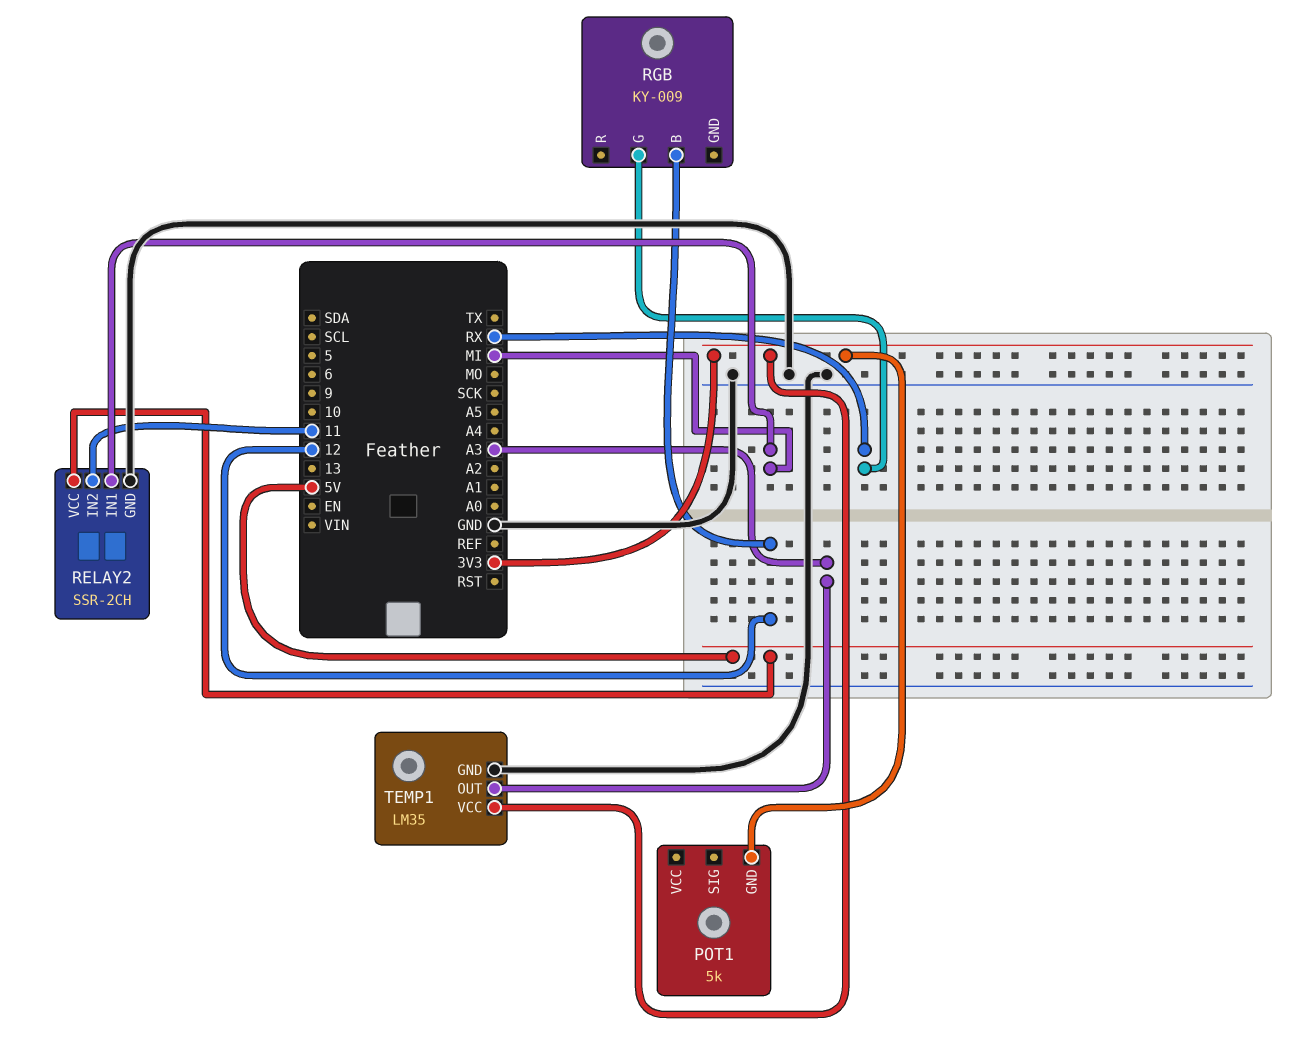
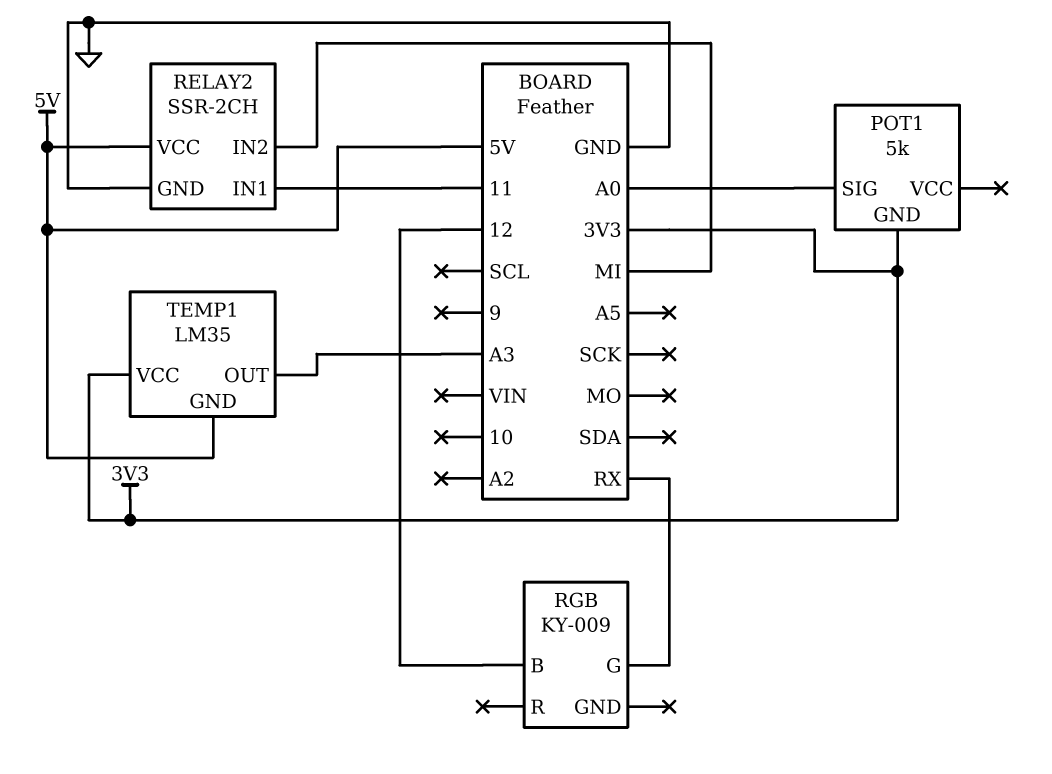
POT1 pin SIG: none -> A0
RELAY2 pin IN1: MI -> 11
RELAY2 pin IN2: 11 -> MI
TEMP1 pin GND: GND -> 5V

